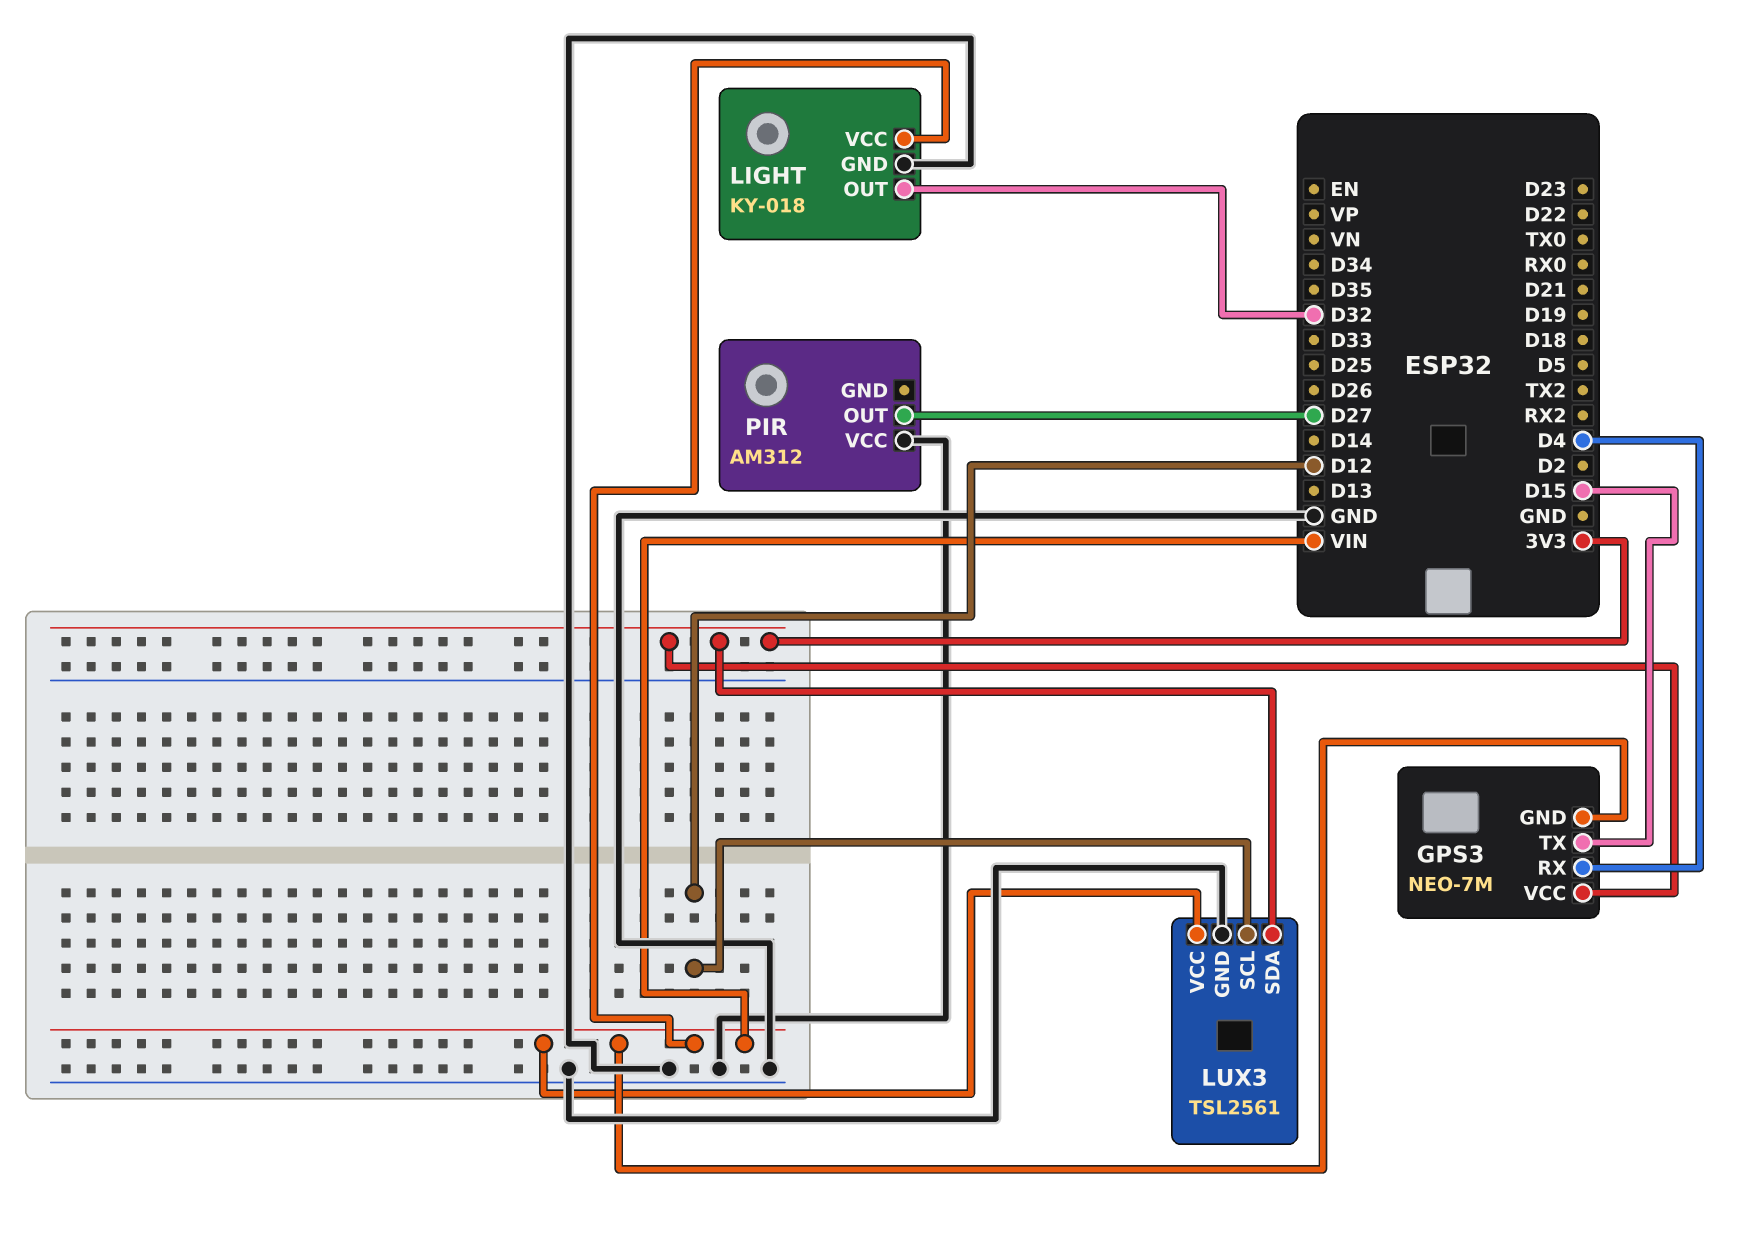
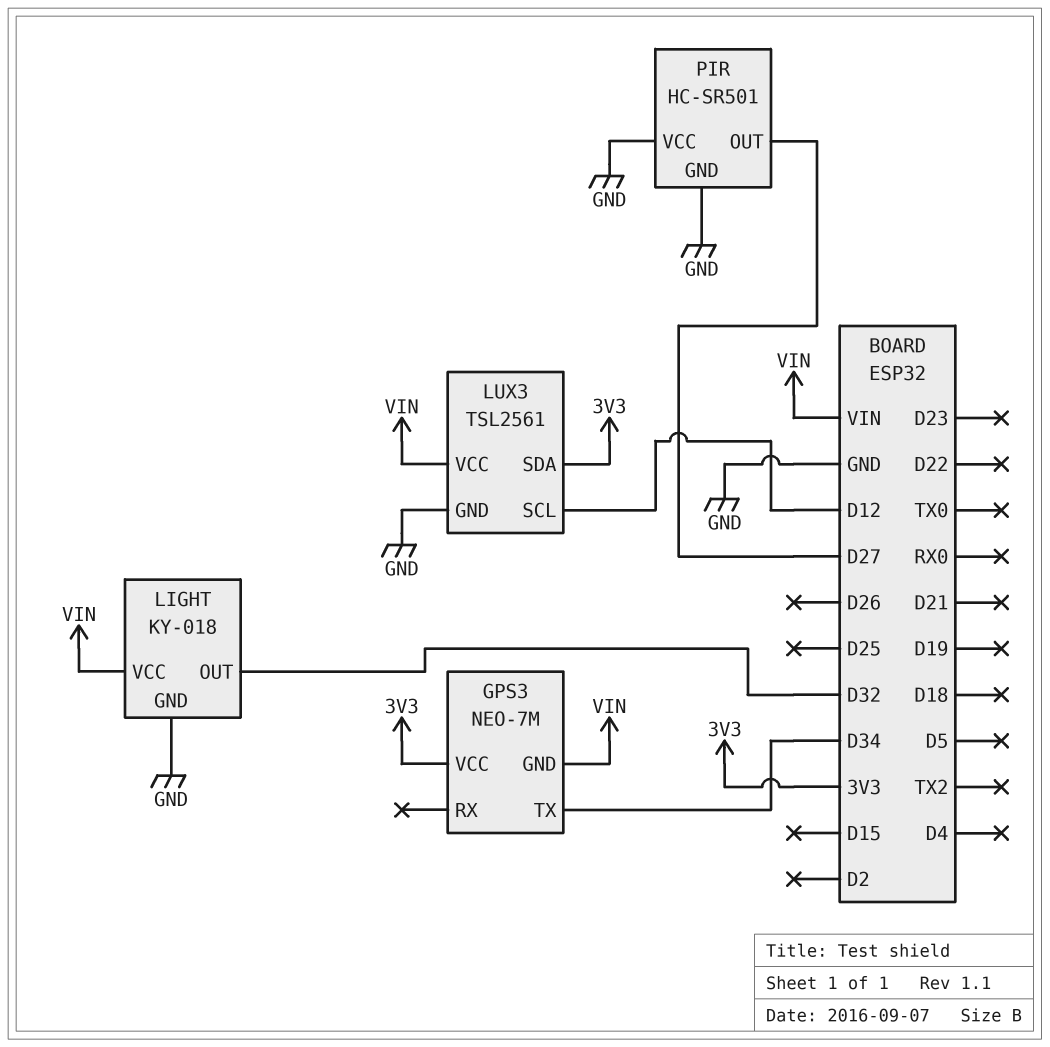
GPS3 pin RX: D4 -> none
GPS3 pin TX: D15 -> D34
PIR: AM312 -> HC-SR501
PIR pin GND: none -> GND

